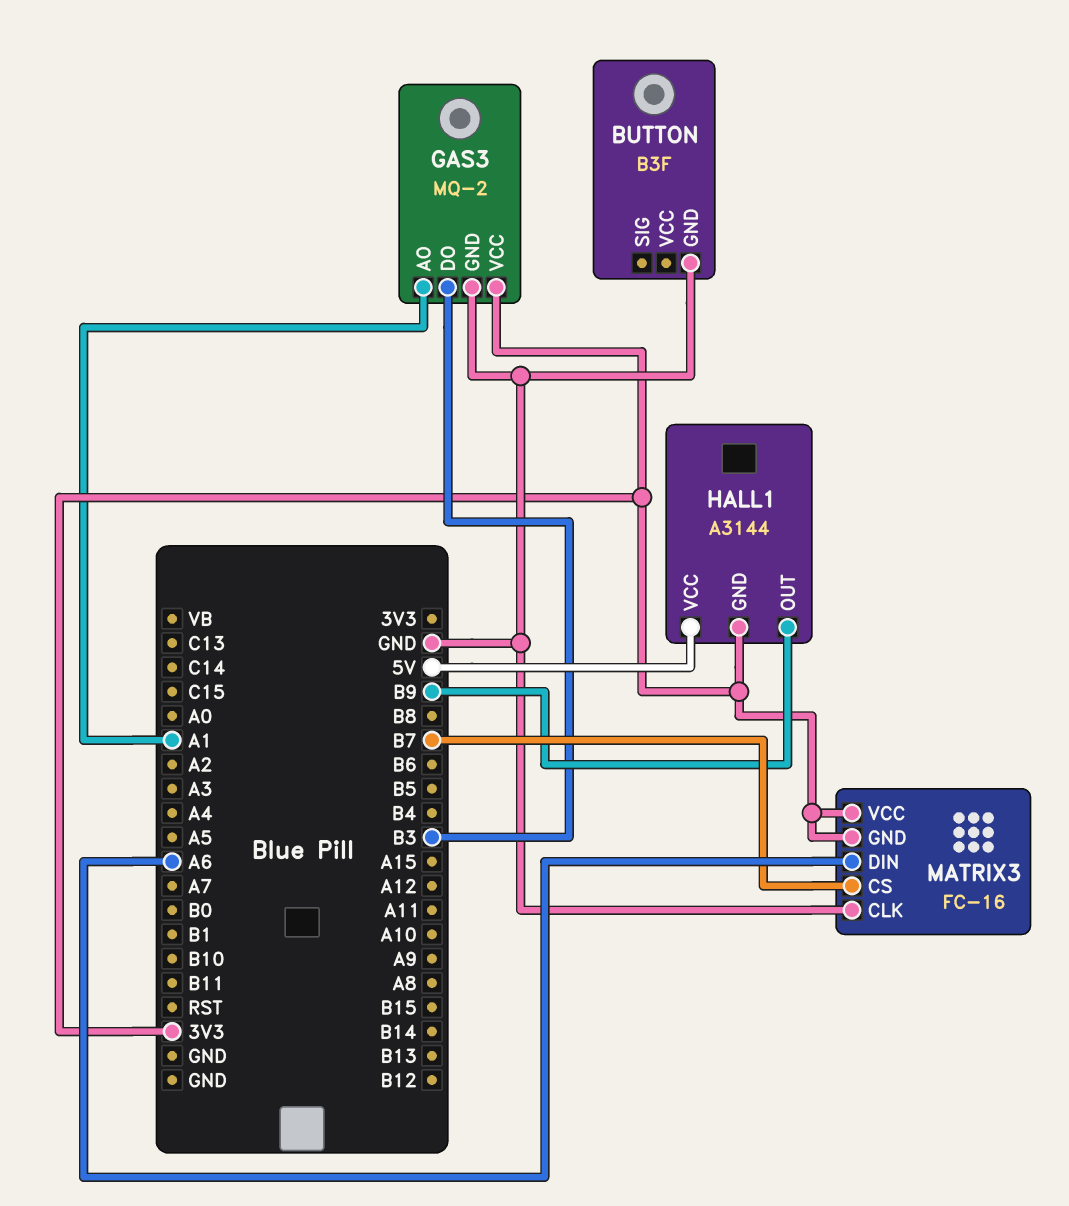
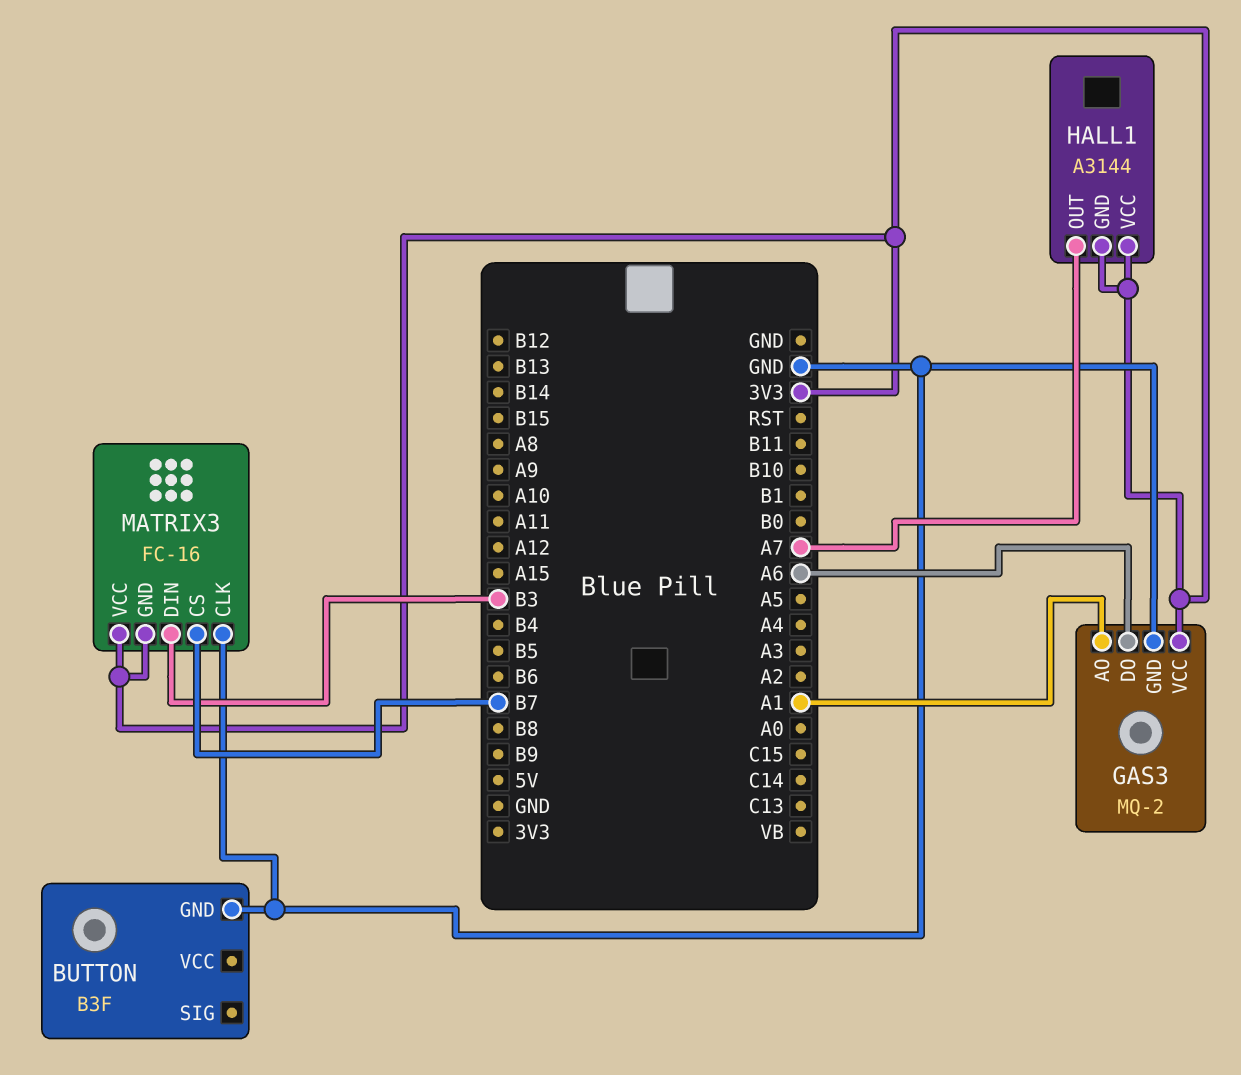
GAS3 pin DO: B3 -> A6
HALL1 pin OUT: B9 -> A7
HALL1 pin VCC: 5V -> 3V3
MATRIX3 pin DIN: A6 -> B3

